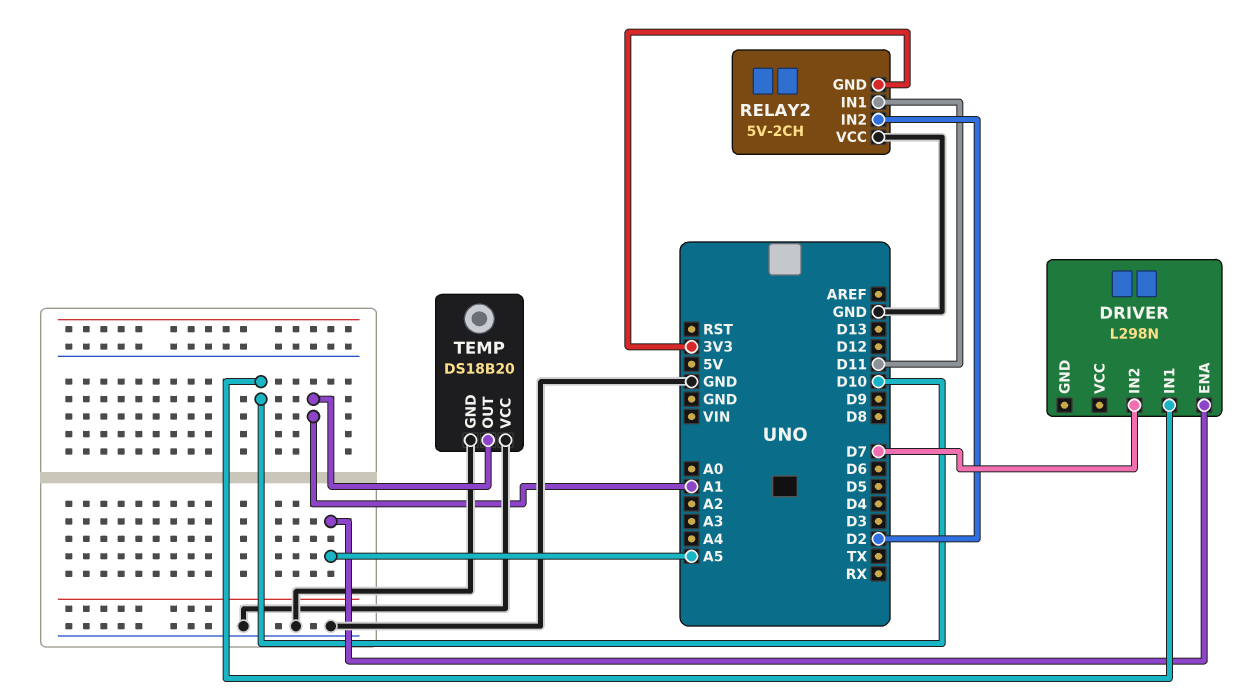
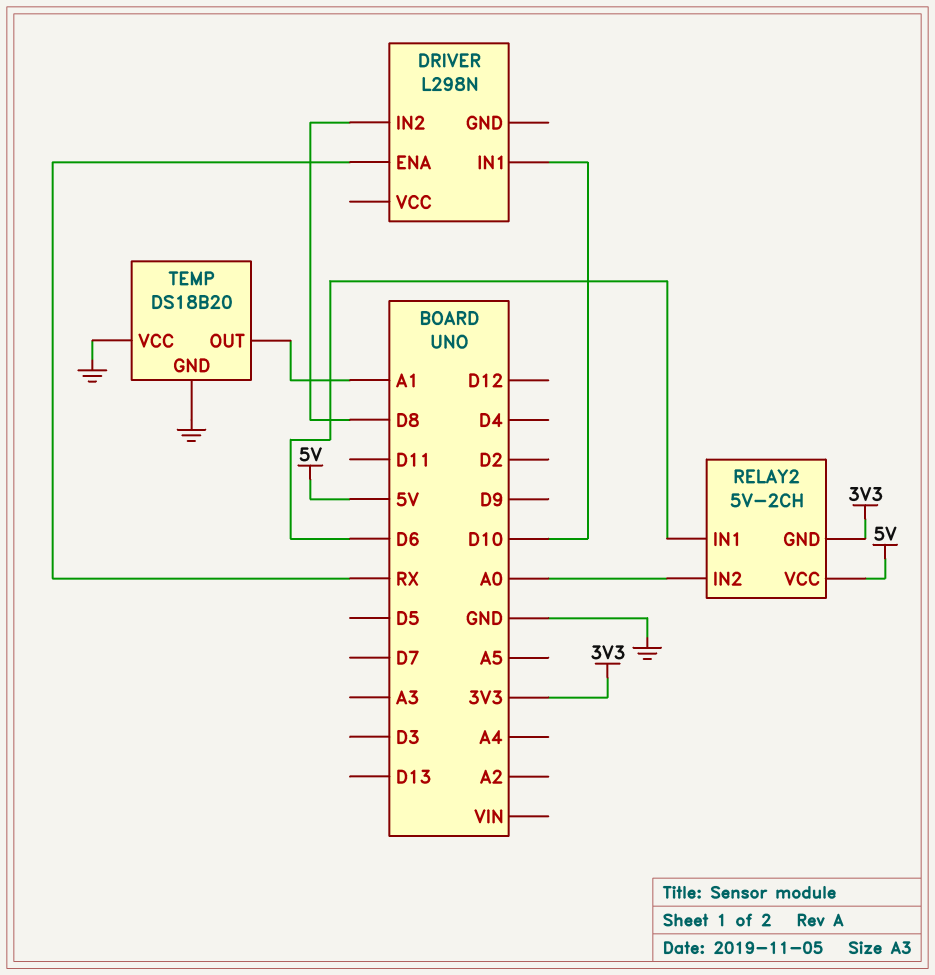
DRIVER pin ENA: A5 -> RX
DRIVER pin IN2: D7 -> D8
RELAY2 pin IN1: D11 -> D6
RELAY2 pin IN2: D2 -> A0
RELAY2 pin VCC: GND -> 5V

